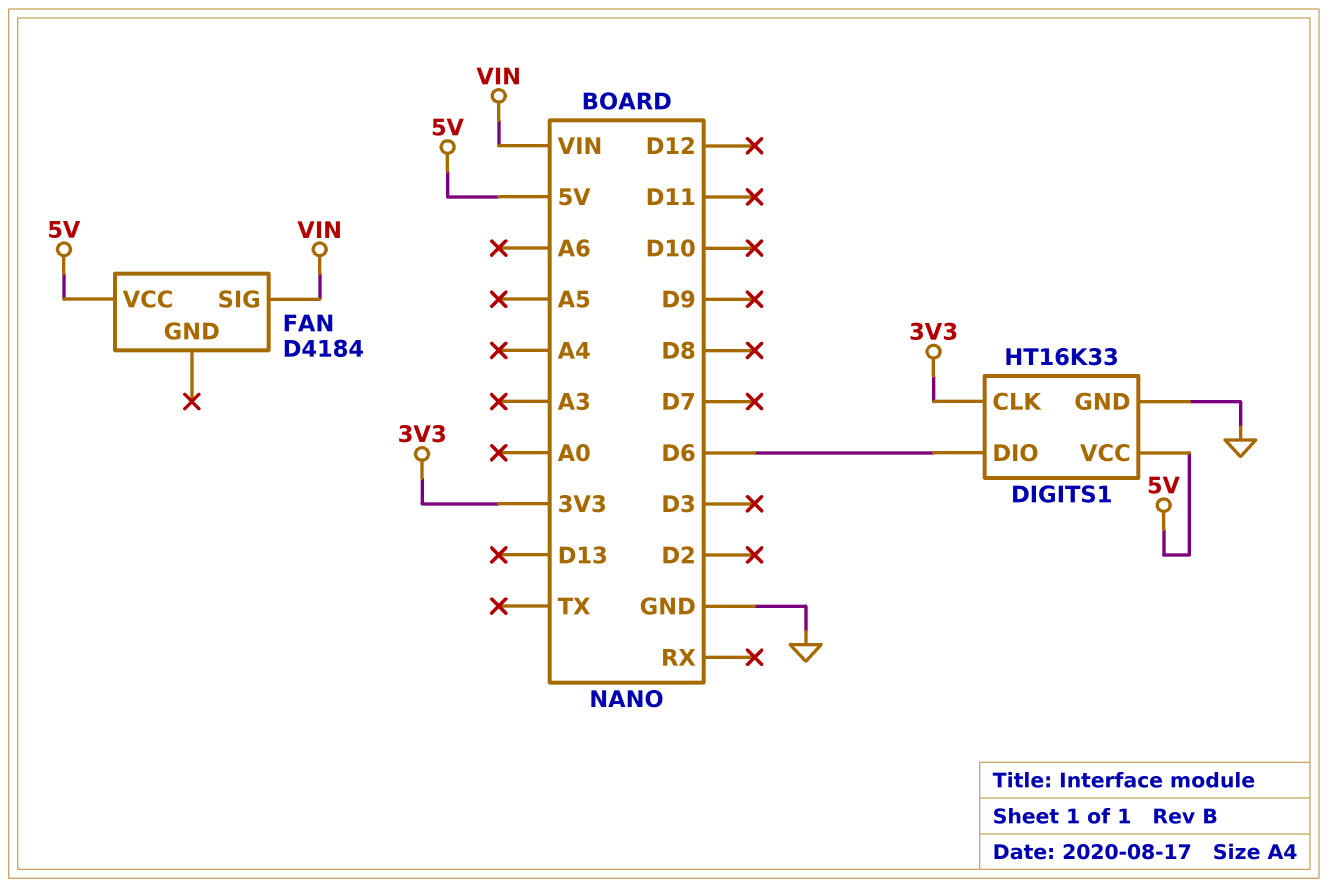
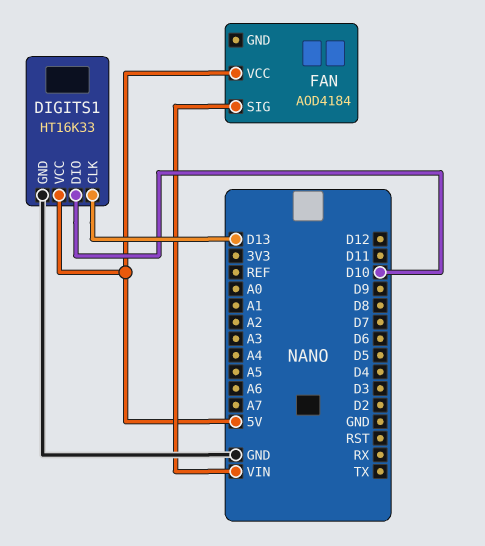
DIGITS1 pin CLK: 3V3 -> D13
DIGITS1 pin DIO: D6 -> D10
FAN: D4184 -> AOD4184

